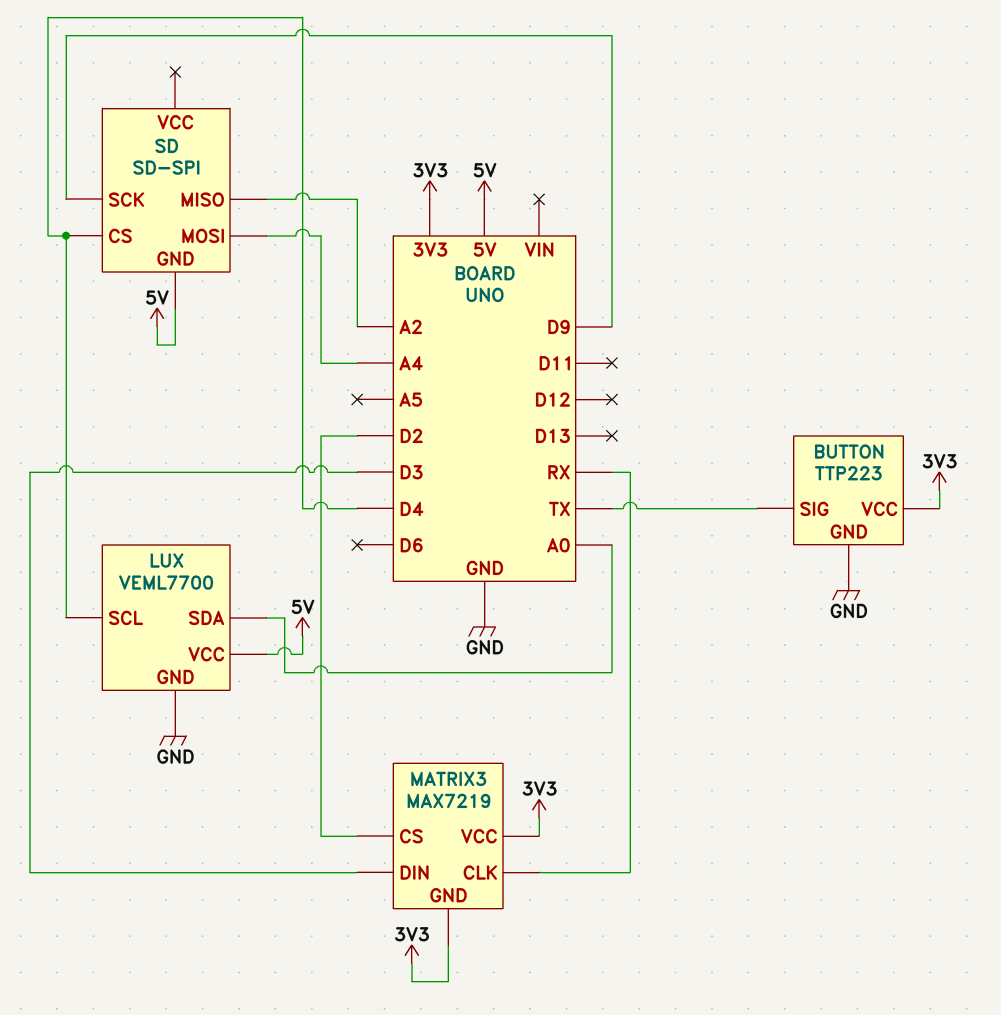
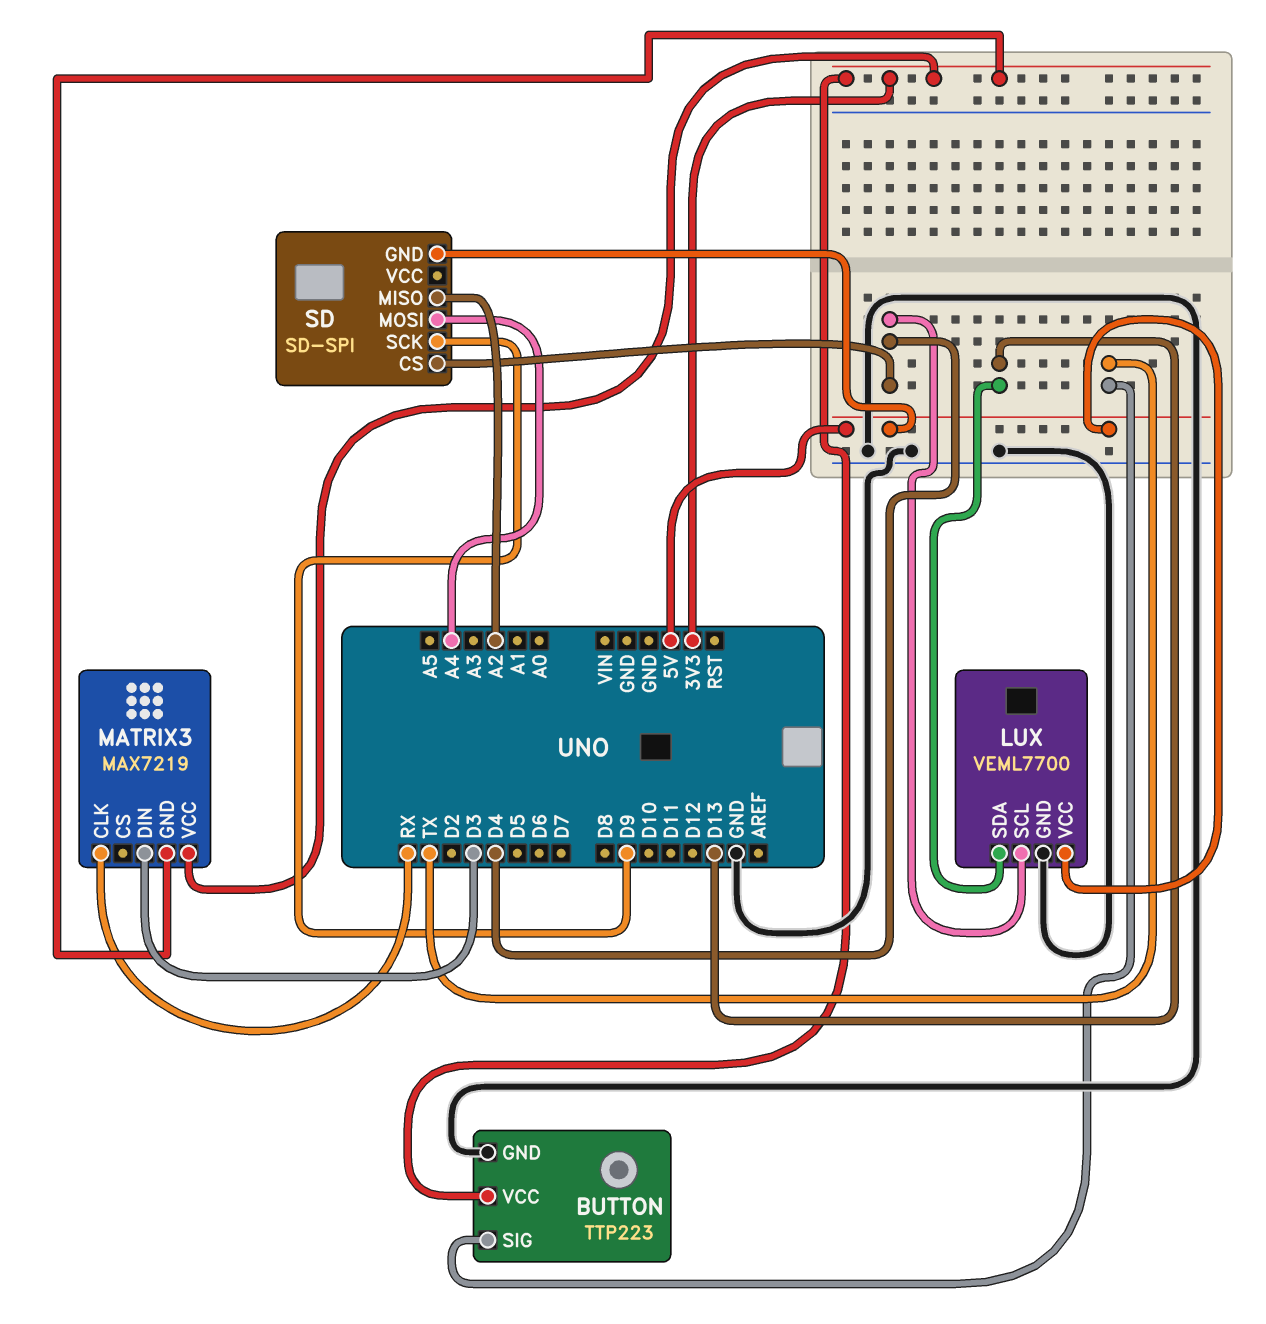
LUX pin SDA: A0 -> D13
MATRIX3 pin CS: D2 -> none

